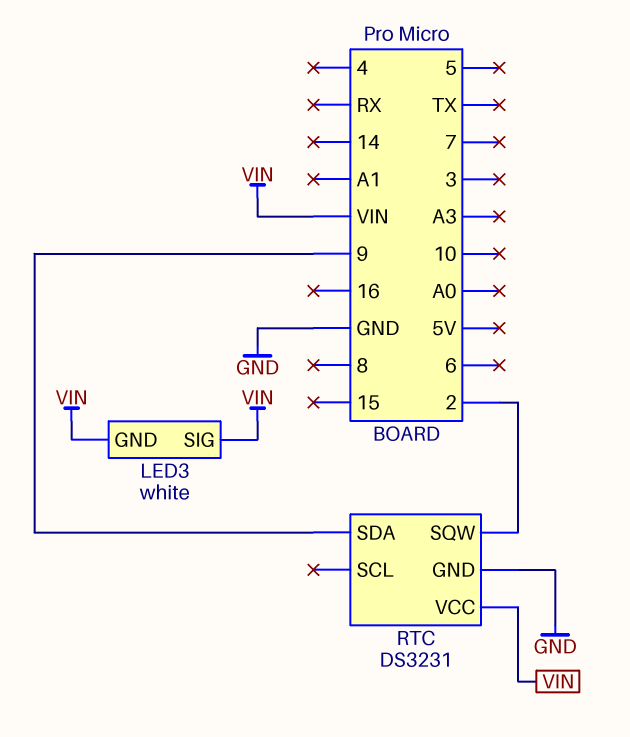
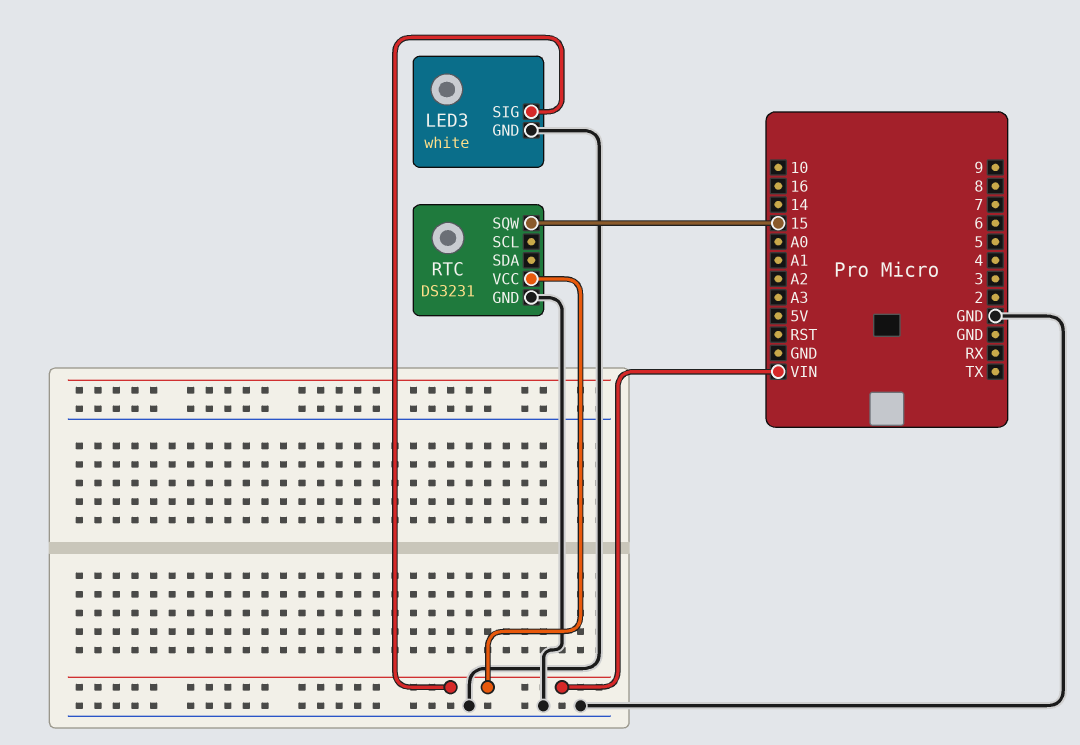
LED3 pin GND: VIN -> GND
RTC pin SDA: 9 -> none
RTC pin SQW: 2 -> 15

